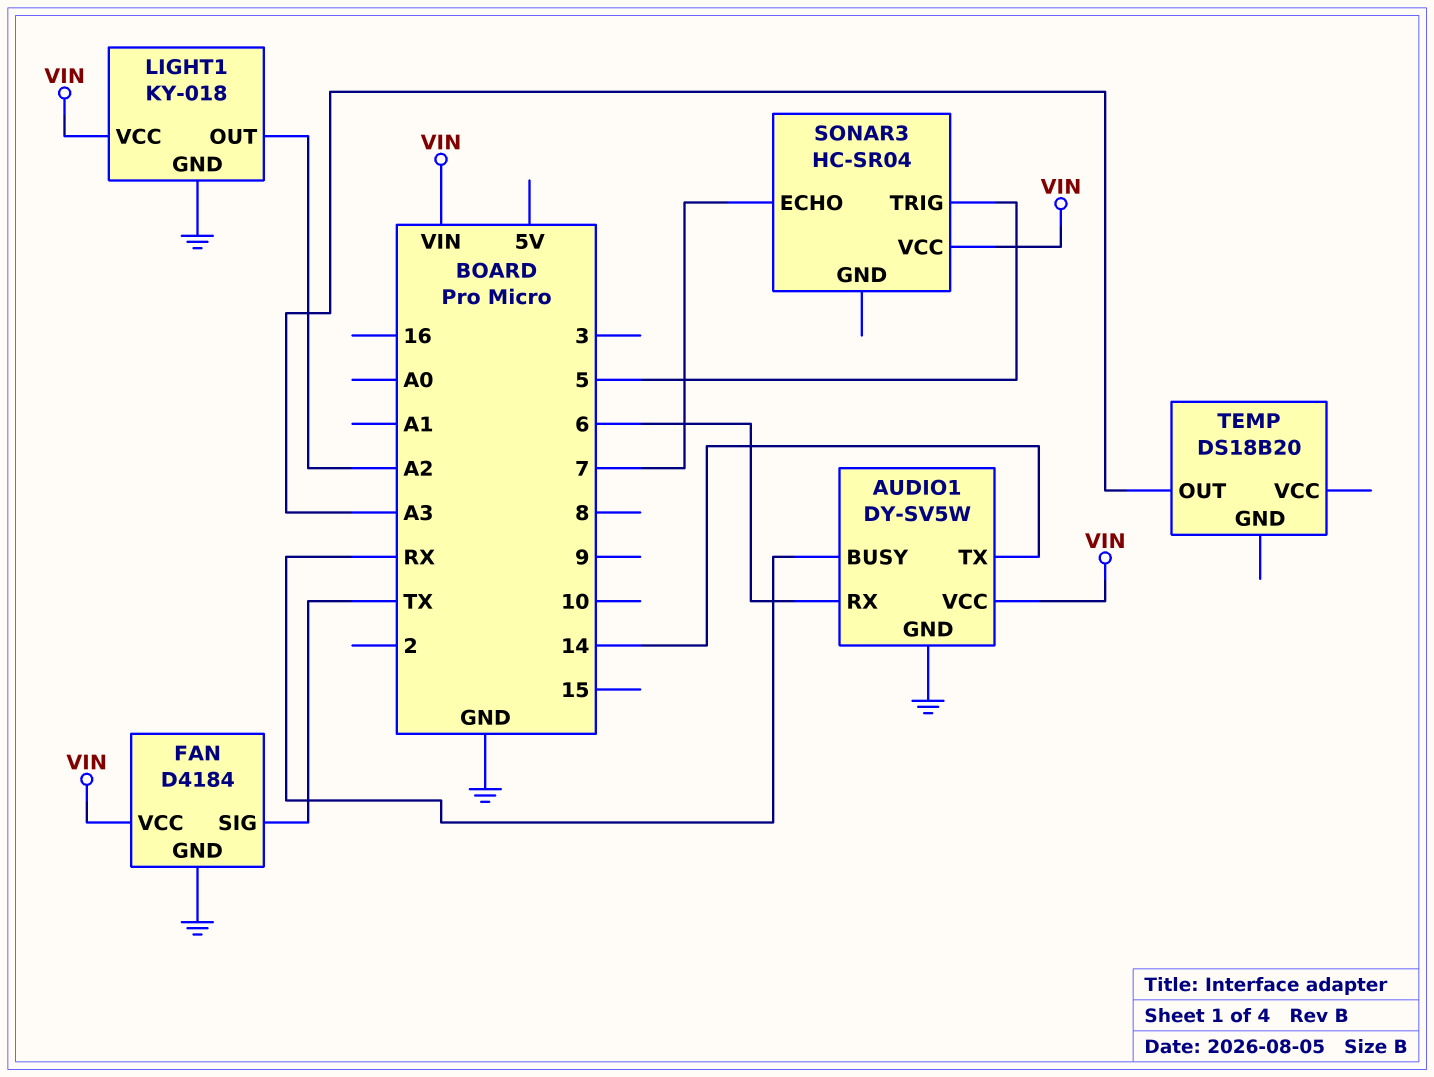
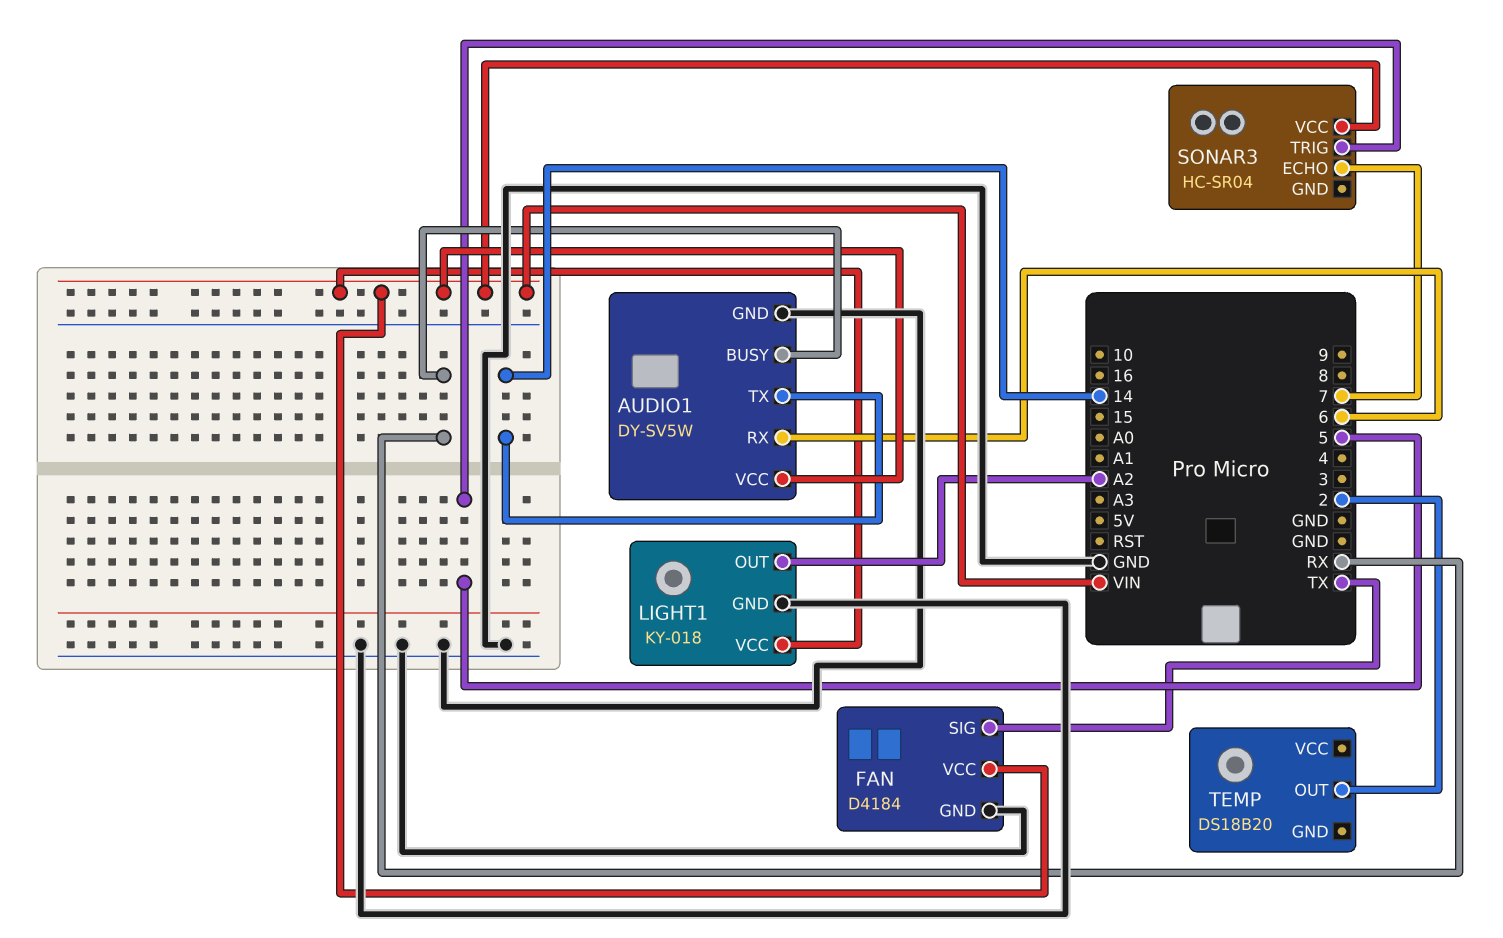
TEMP pin OUT: A3 -> 2

